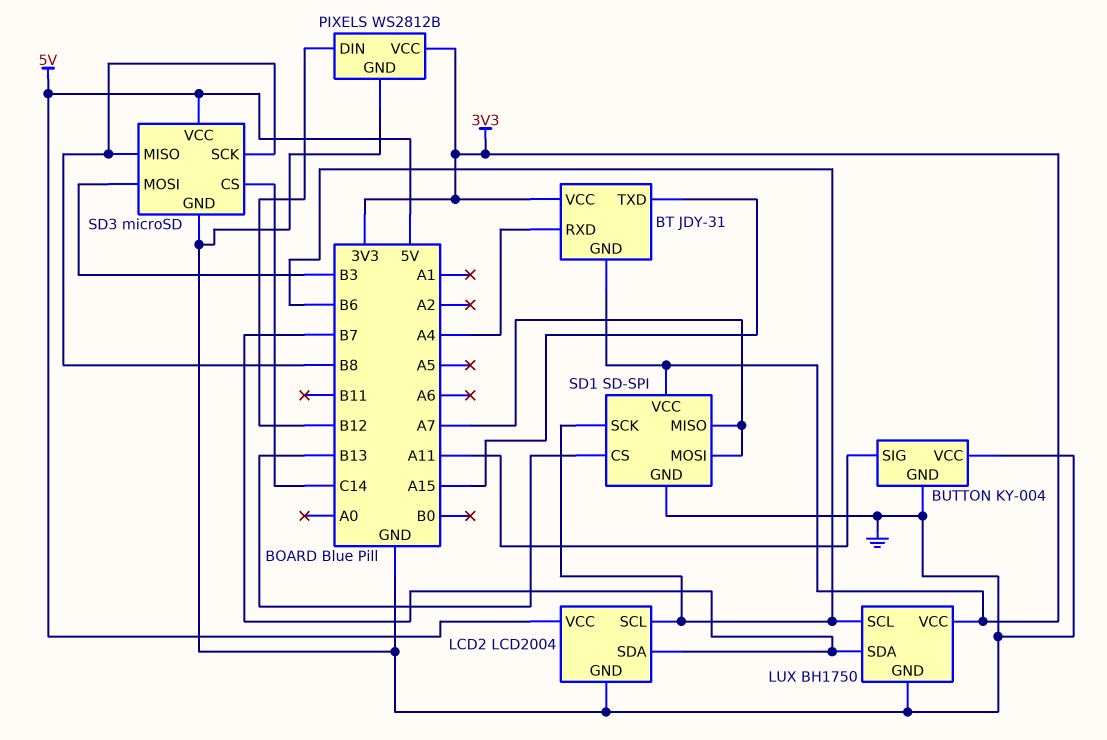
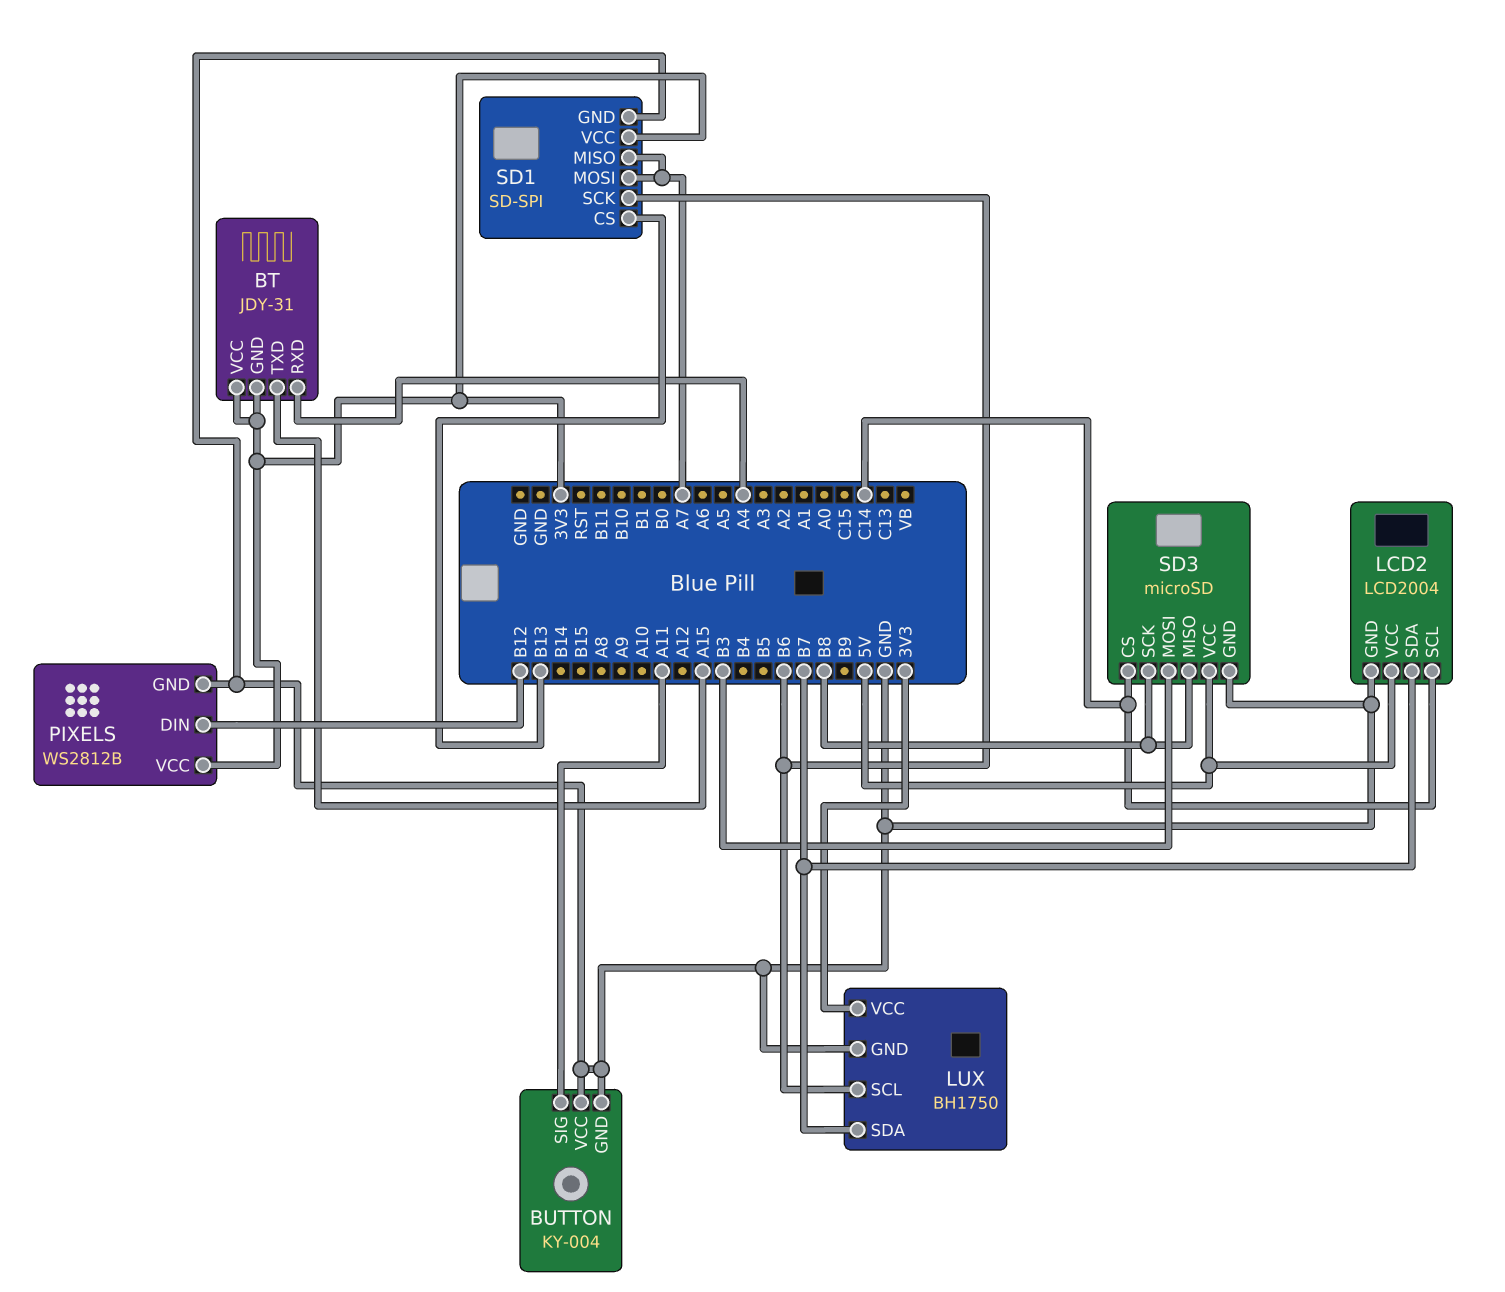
LCD2 pin SCL: B6 -> C14

